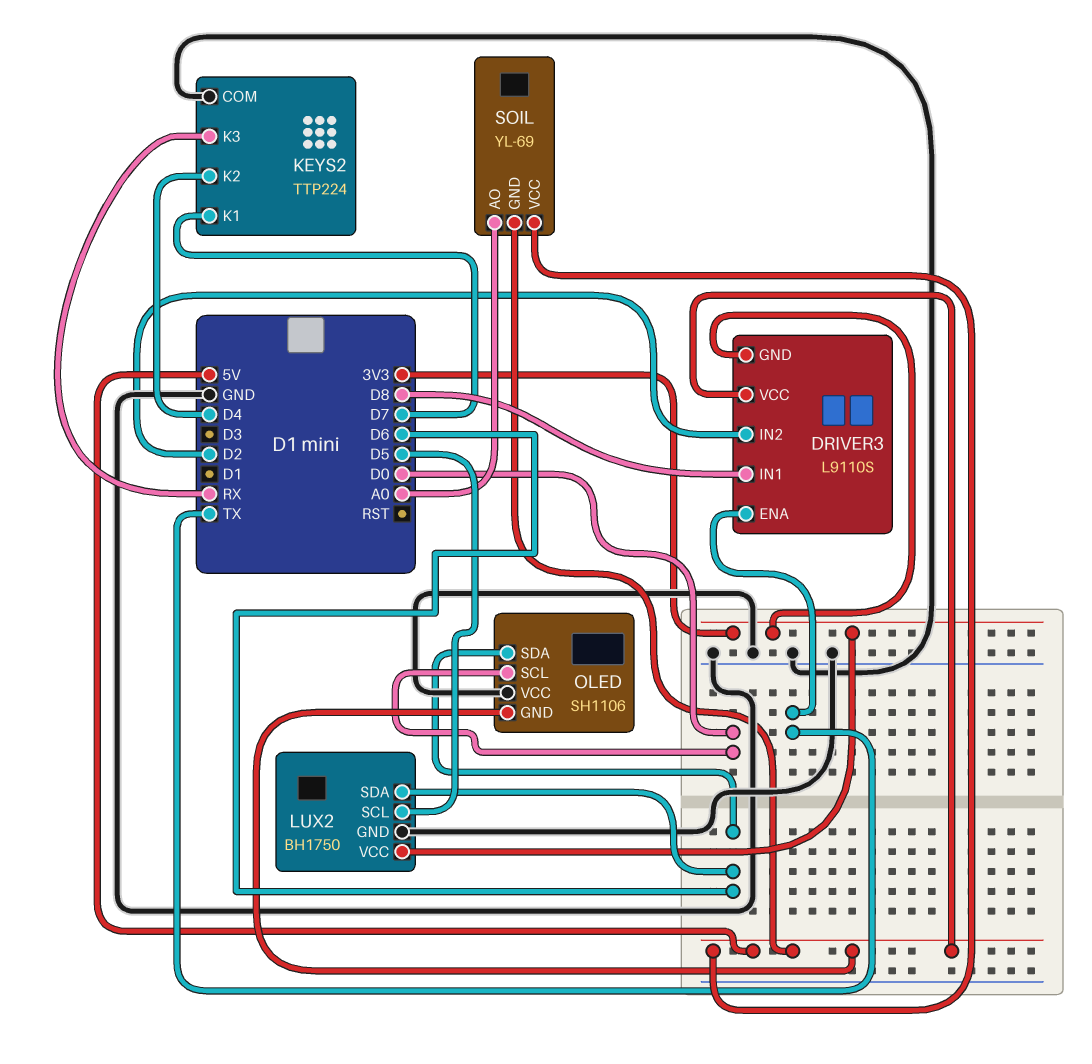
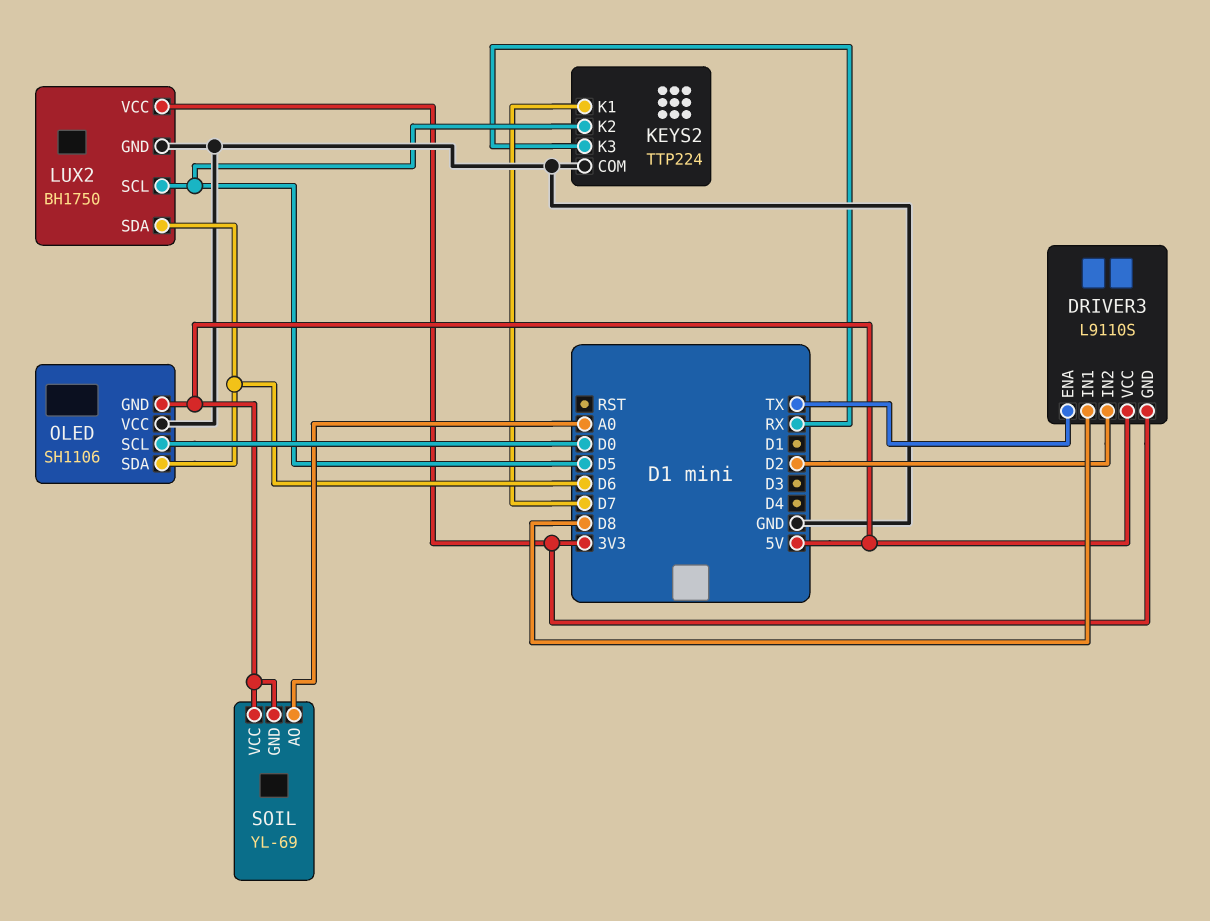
KEYS2 pin K2: D4 -> D5

